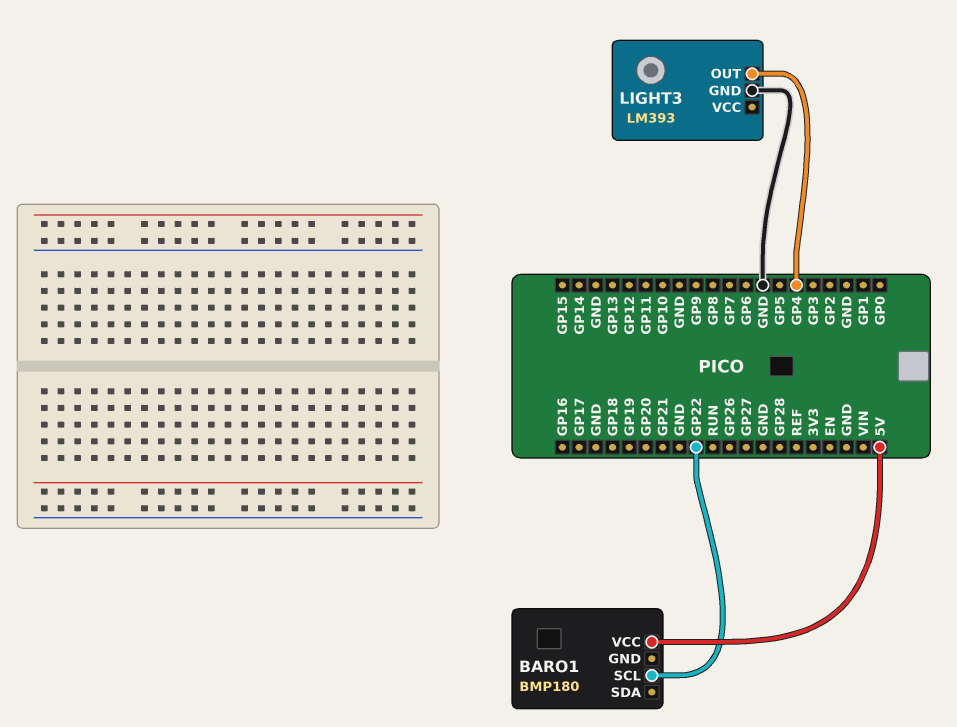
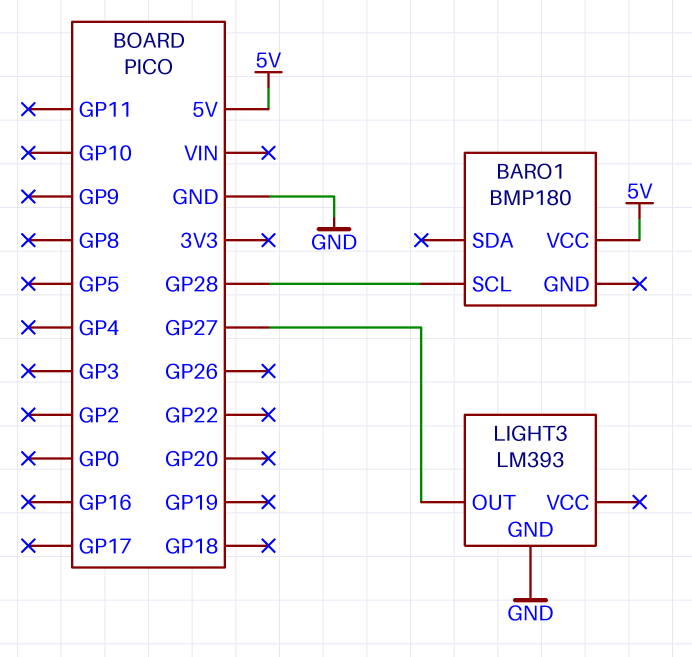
BARO1 pin SCL: GP22 -> GP28
LIGHT3 pin OUT: GP4 -> GP27

